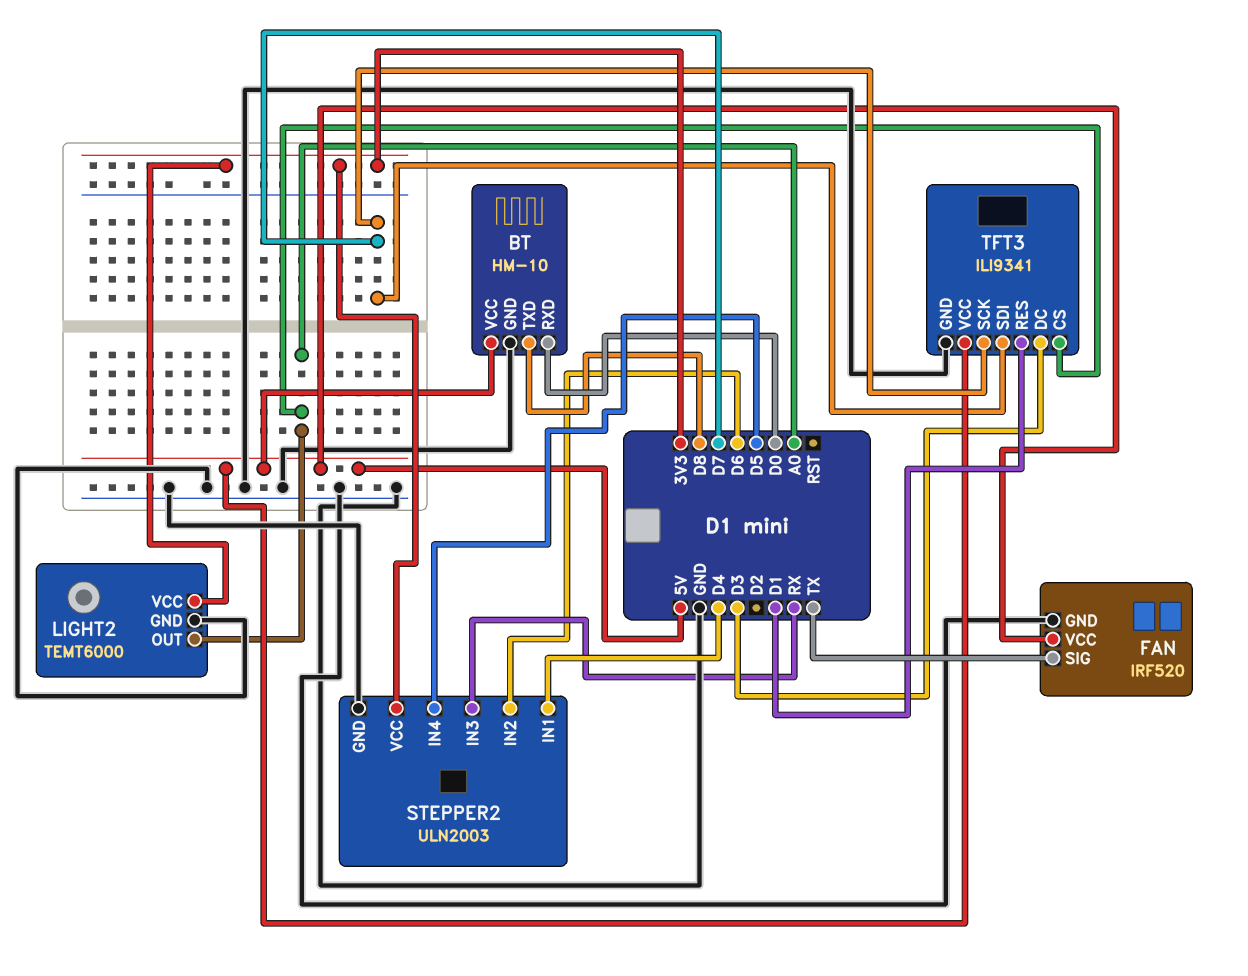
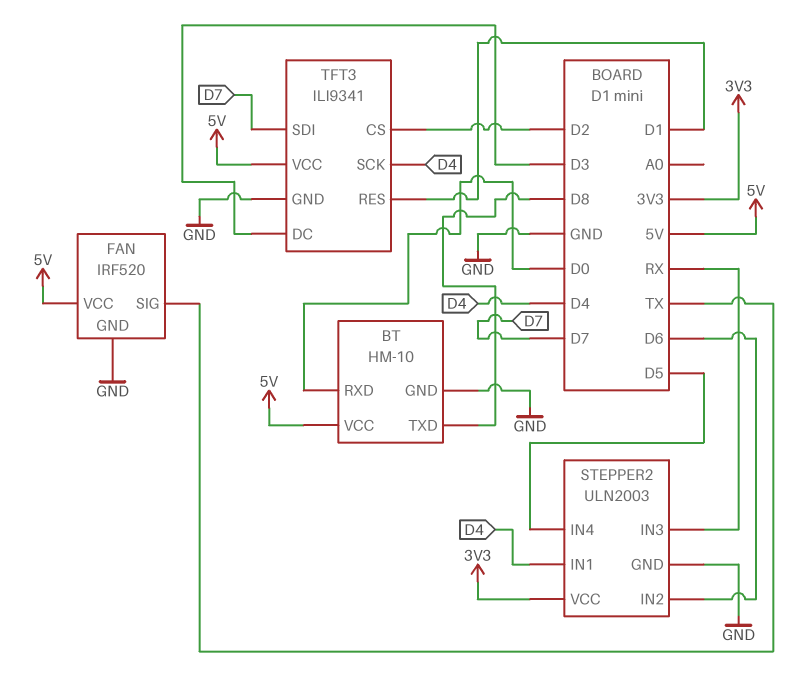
LIGHT2: TEMT6000 -> none
LIGHT2 pin GND: GND -> none
LIGHT2 pin OUT: A0 -> none
LIGHT2 pin VCC: 3V3 -> none
TFT3 pin CS: A0 -> D2
TFT3 pin SCK: D7 -> D4

